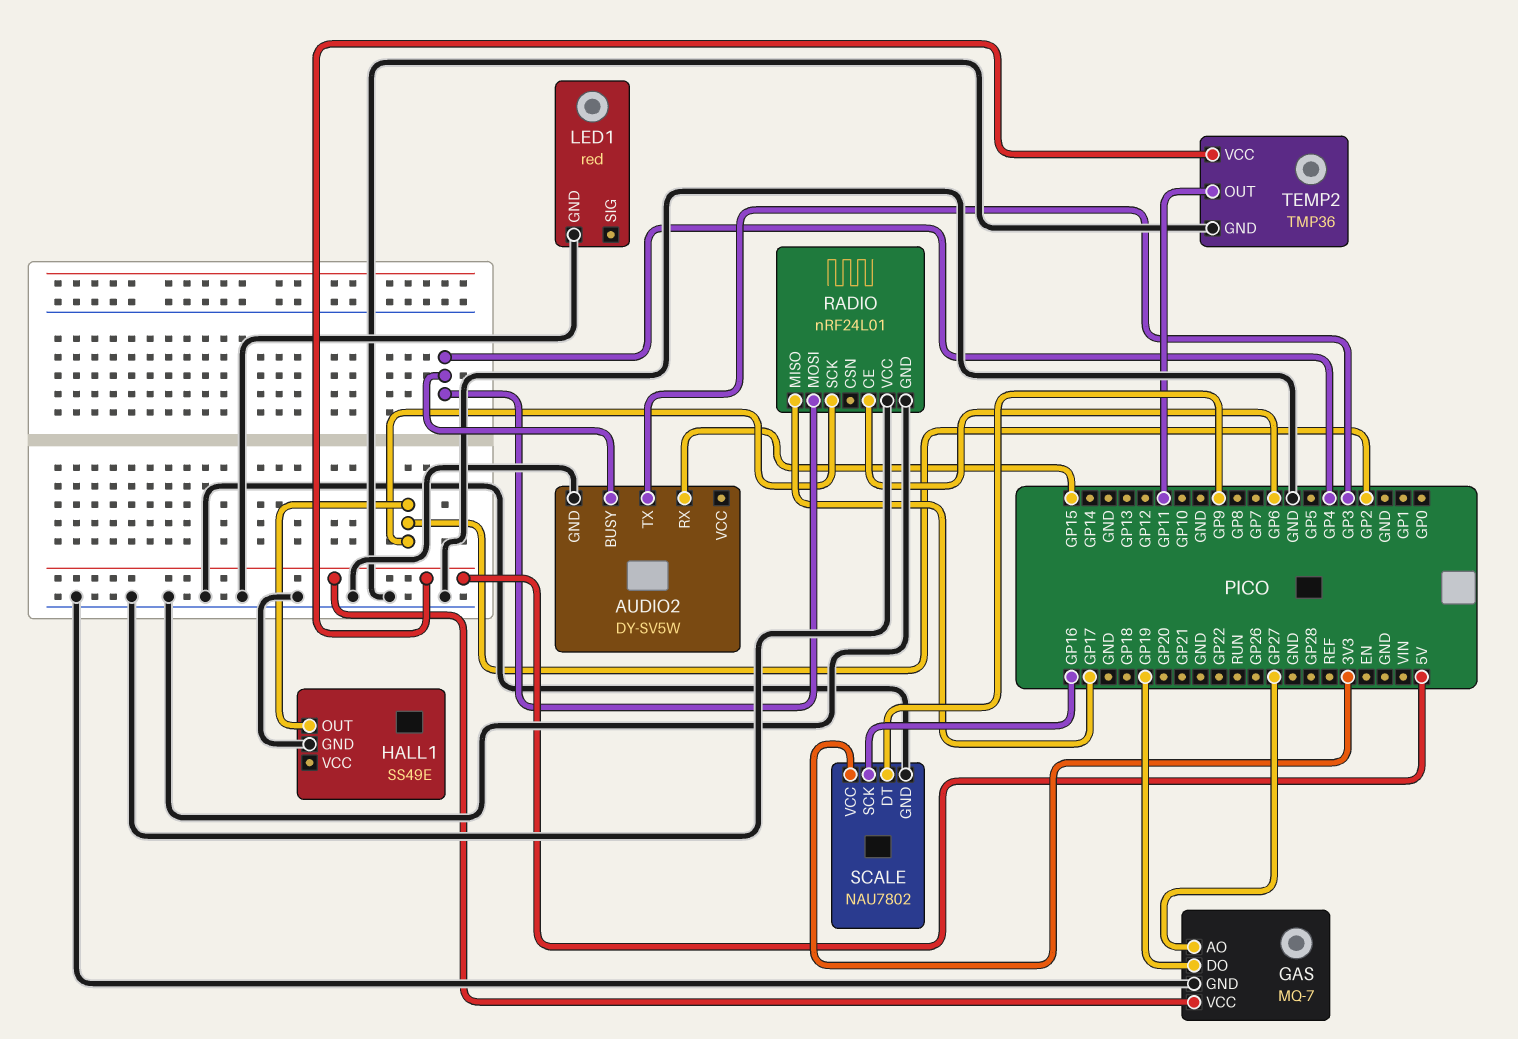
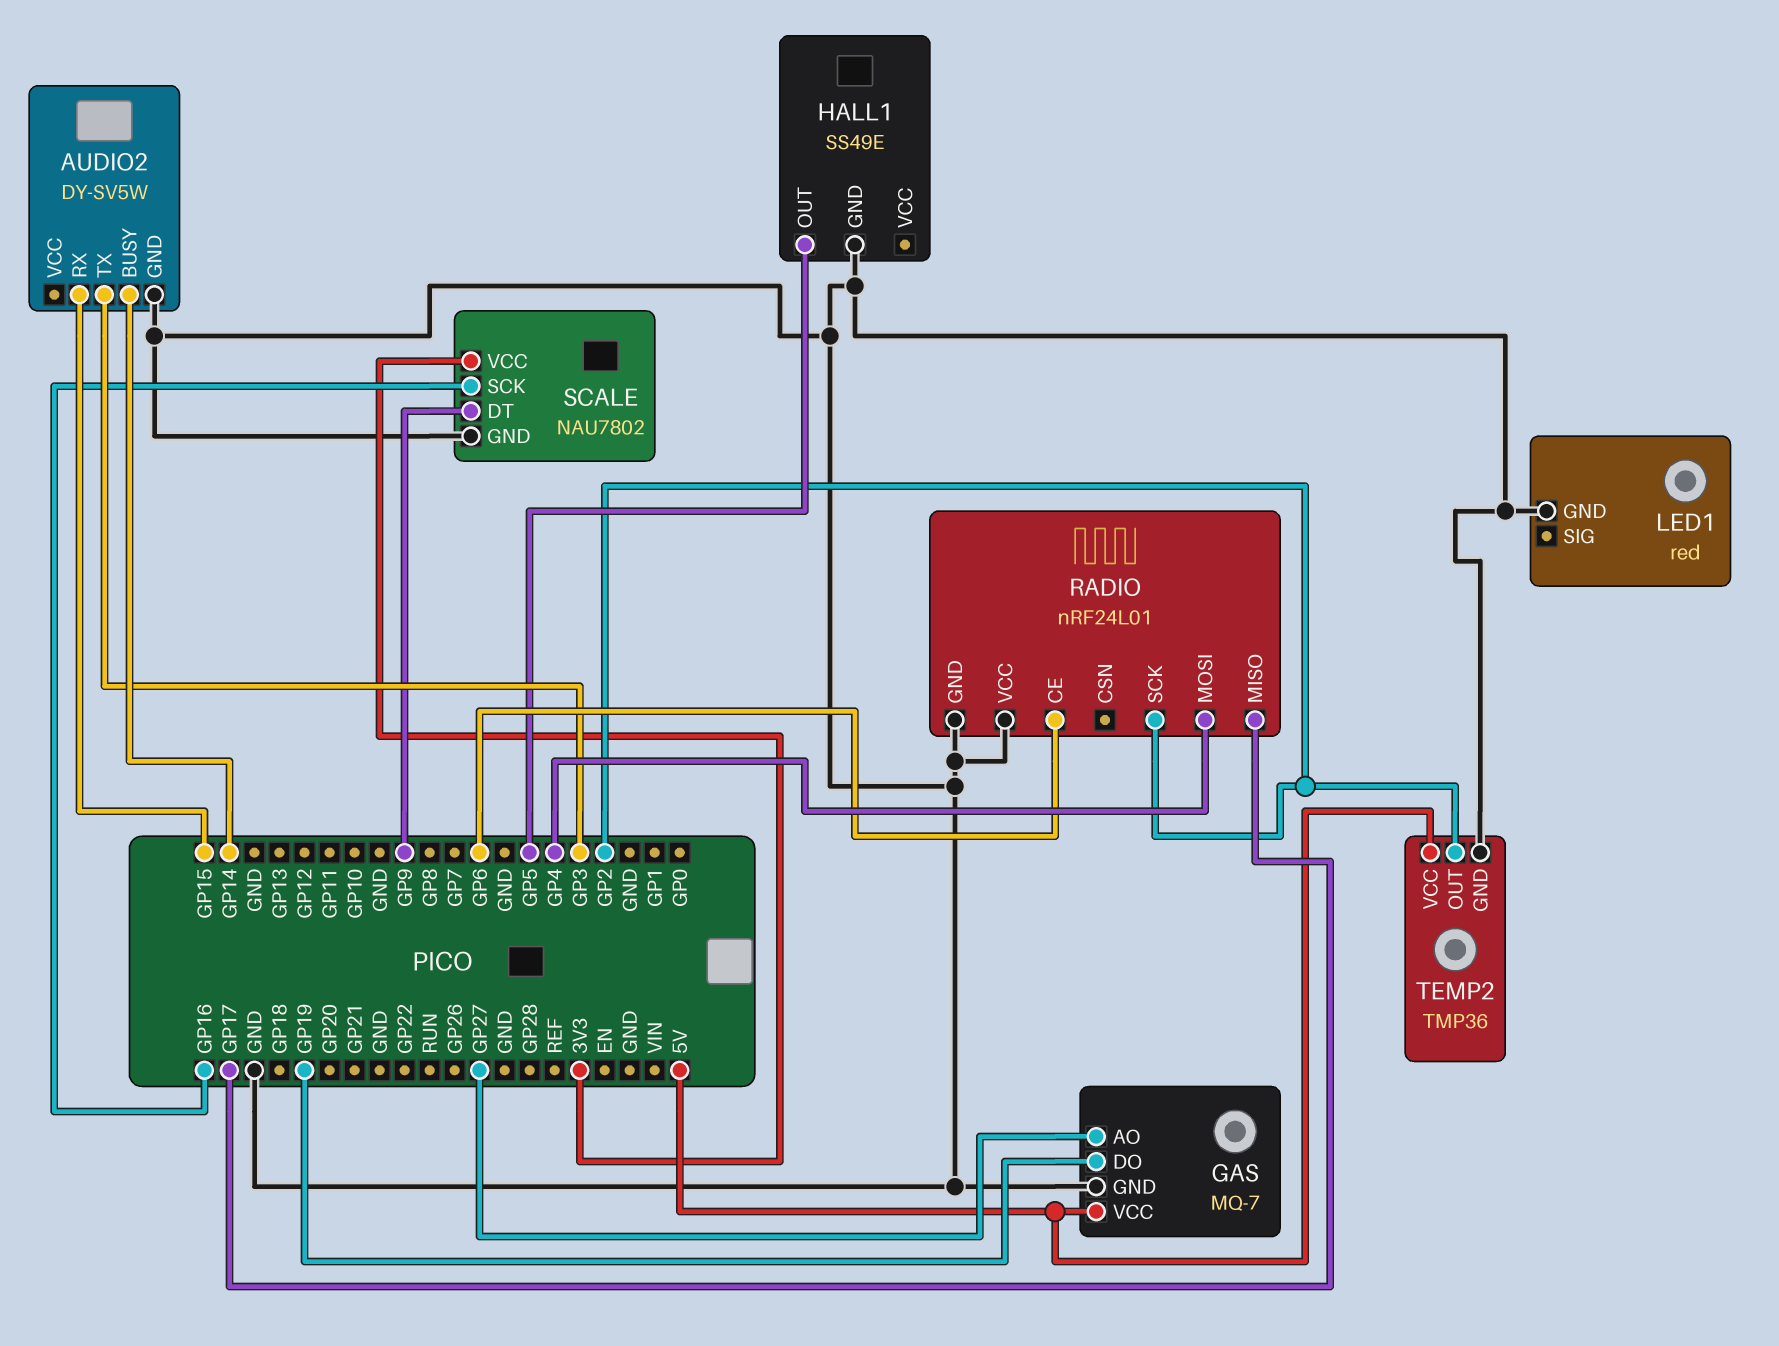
AUDIO2 pin BUSY: GP4 -> GP14
HALL1 pin OUT: GP2 -> GP5
TEMP2 pin OUT: GP11 -> GP2

